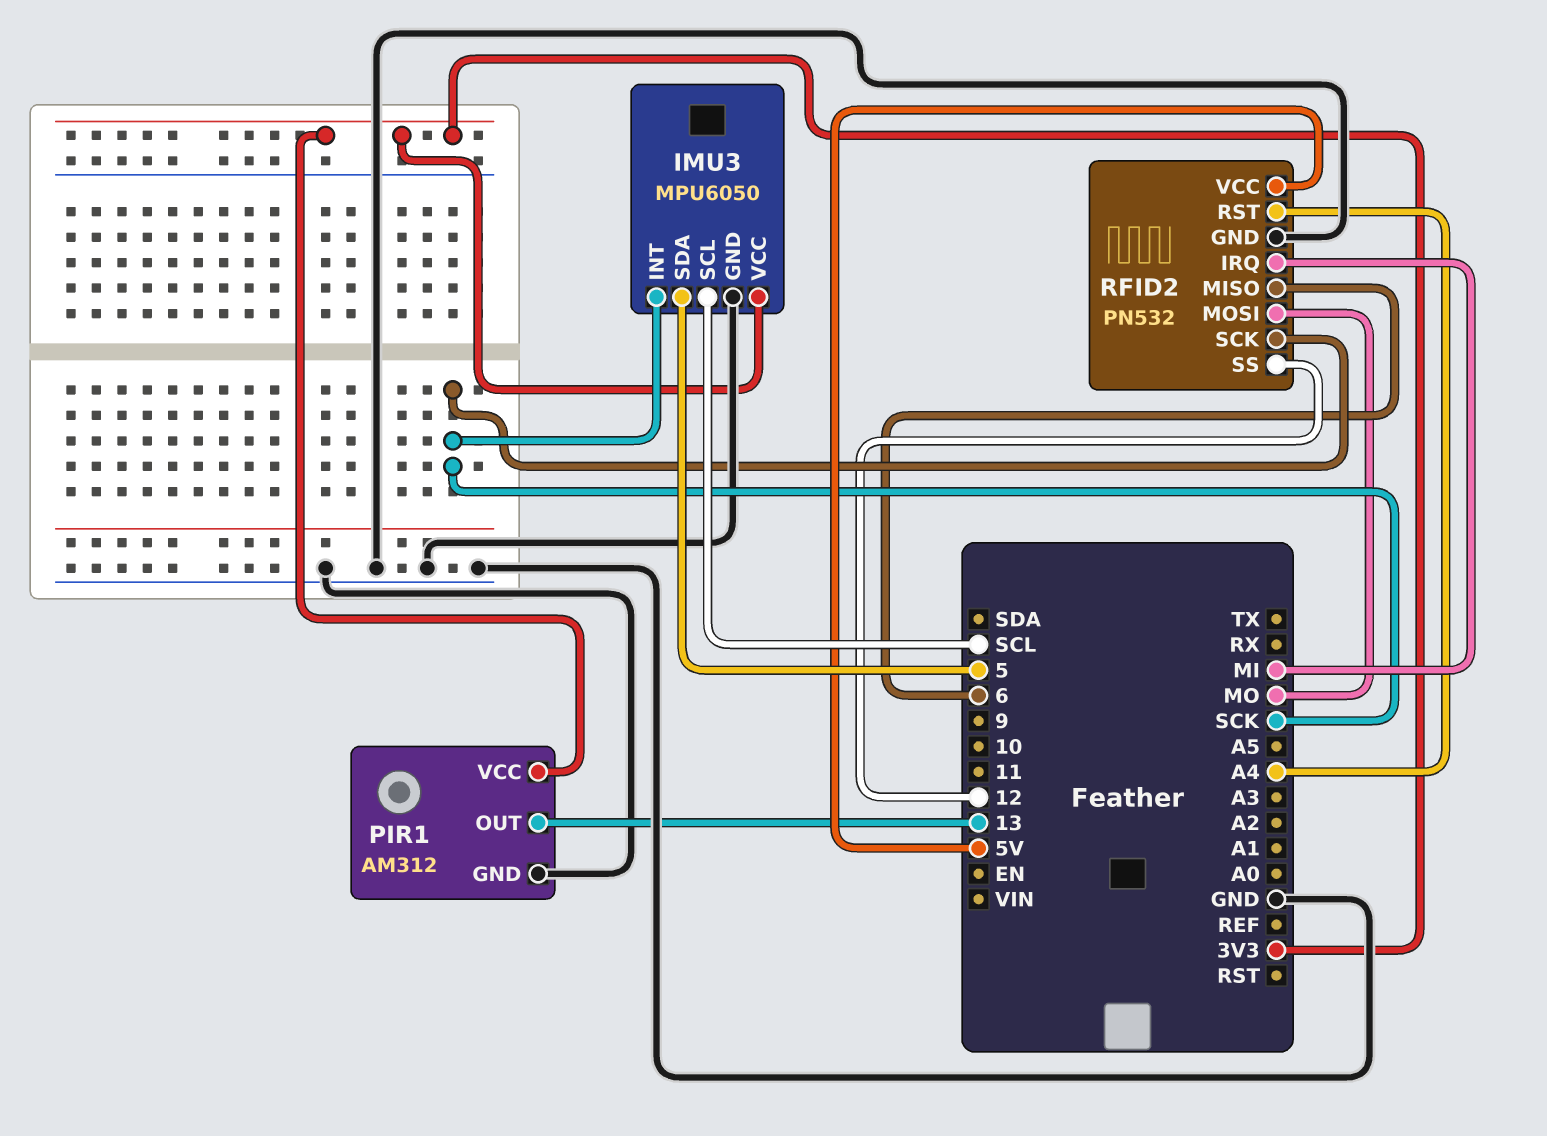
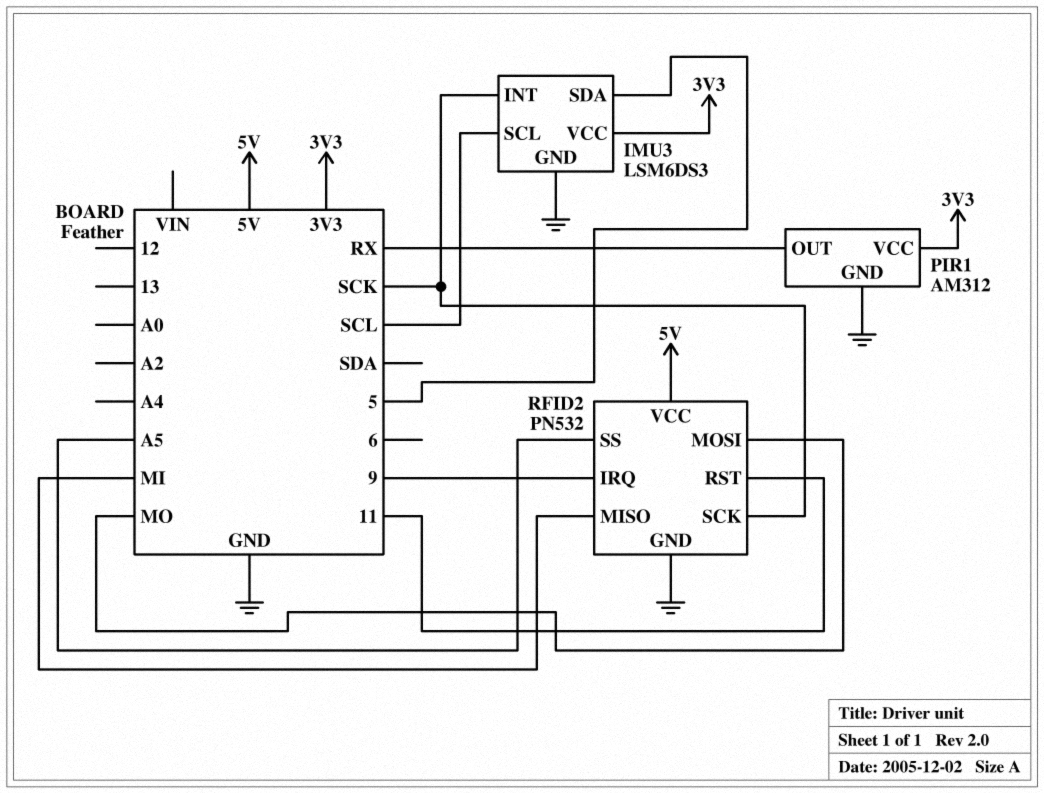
IMU3: MPU6050 -> LSM6DS3
PIR1 pin OUT: 13 -> RX
RFID2 pin IRQ: MI -> 9
RFID2 pin MISO: 6 -> MI
RFID2 pin RST: A4 -> 11
RFID2 pin SS: 12 -> A5

